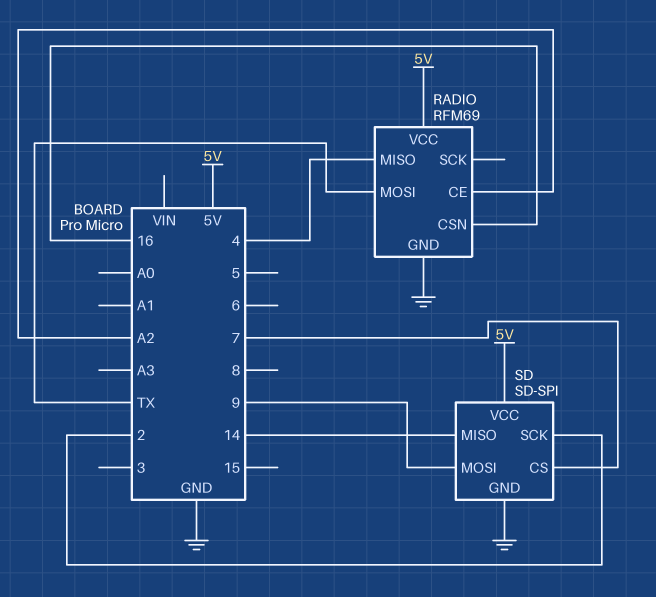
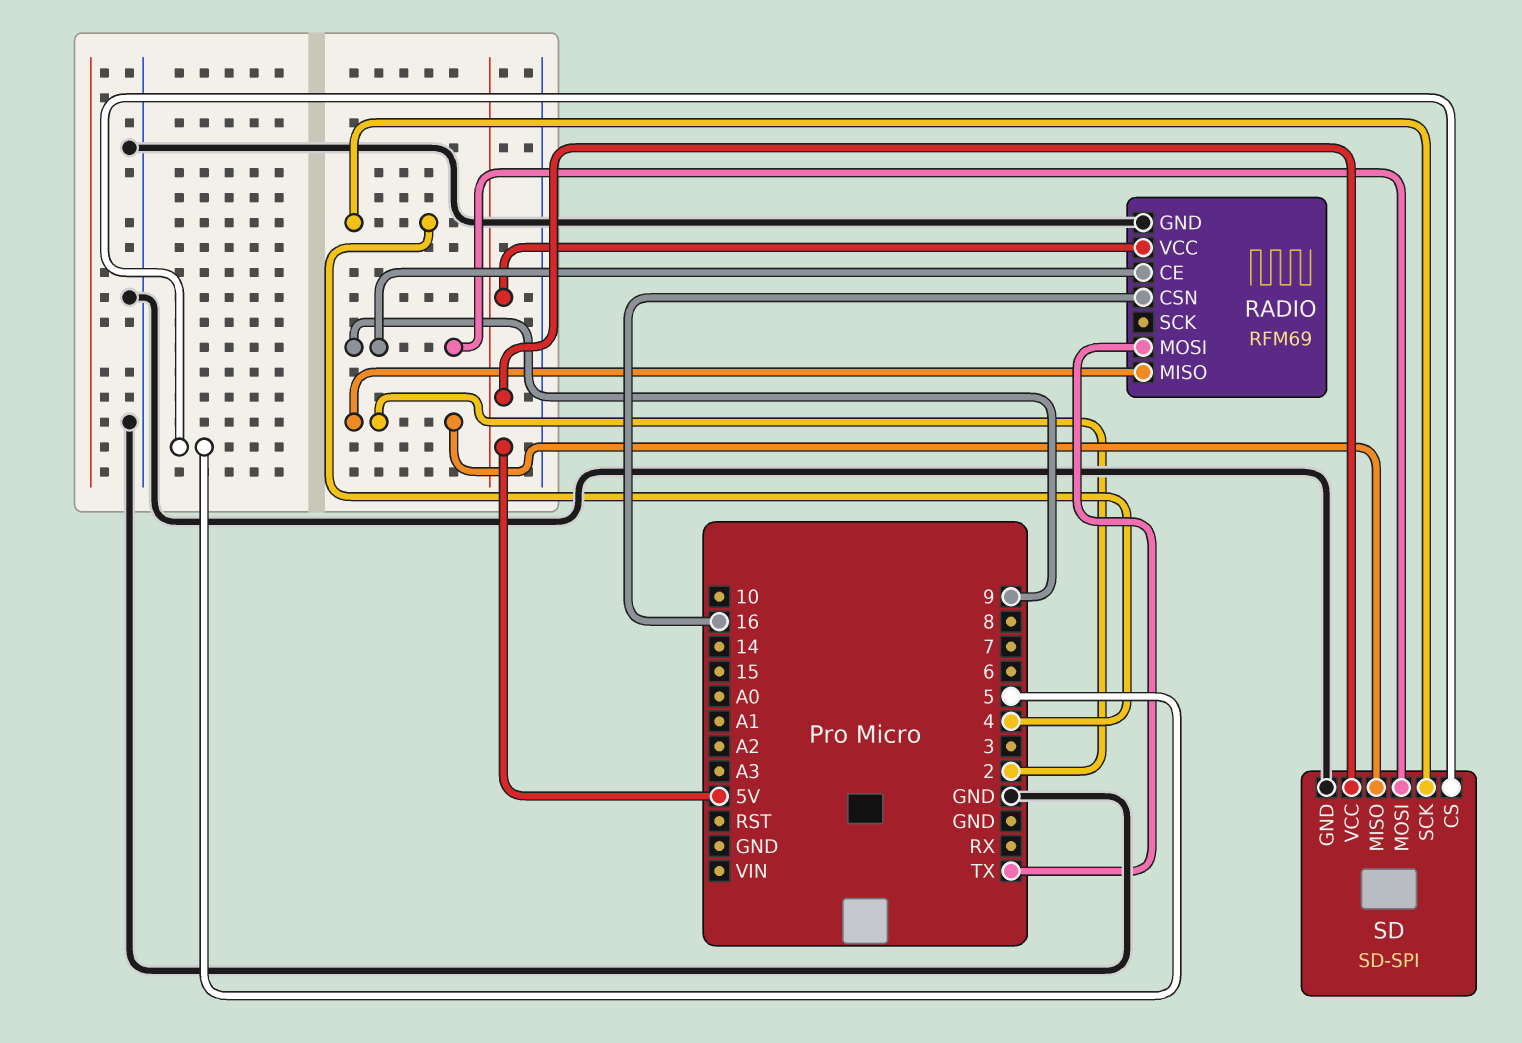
RADIO pin CE: A2 -> 9
RADIO pin MISO: 4 -> 2
SD pin CS: 7 -> 5
SD pin MISO: 14 -> 2
SD pin SCK: 2 -> 4

